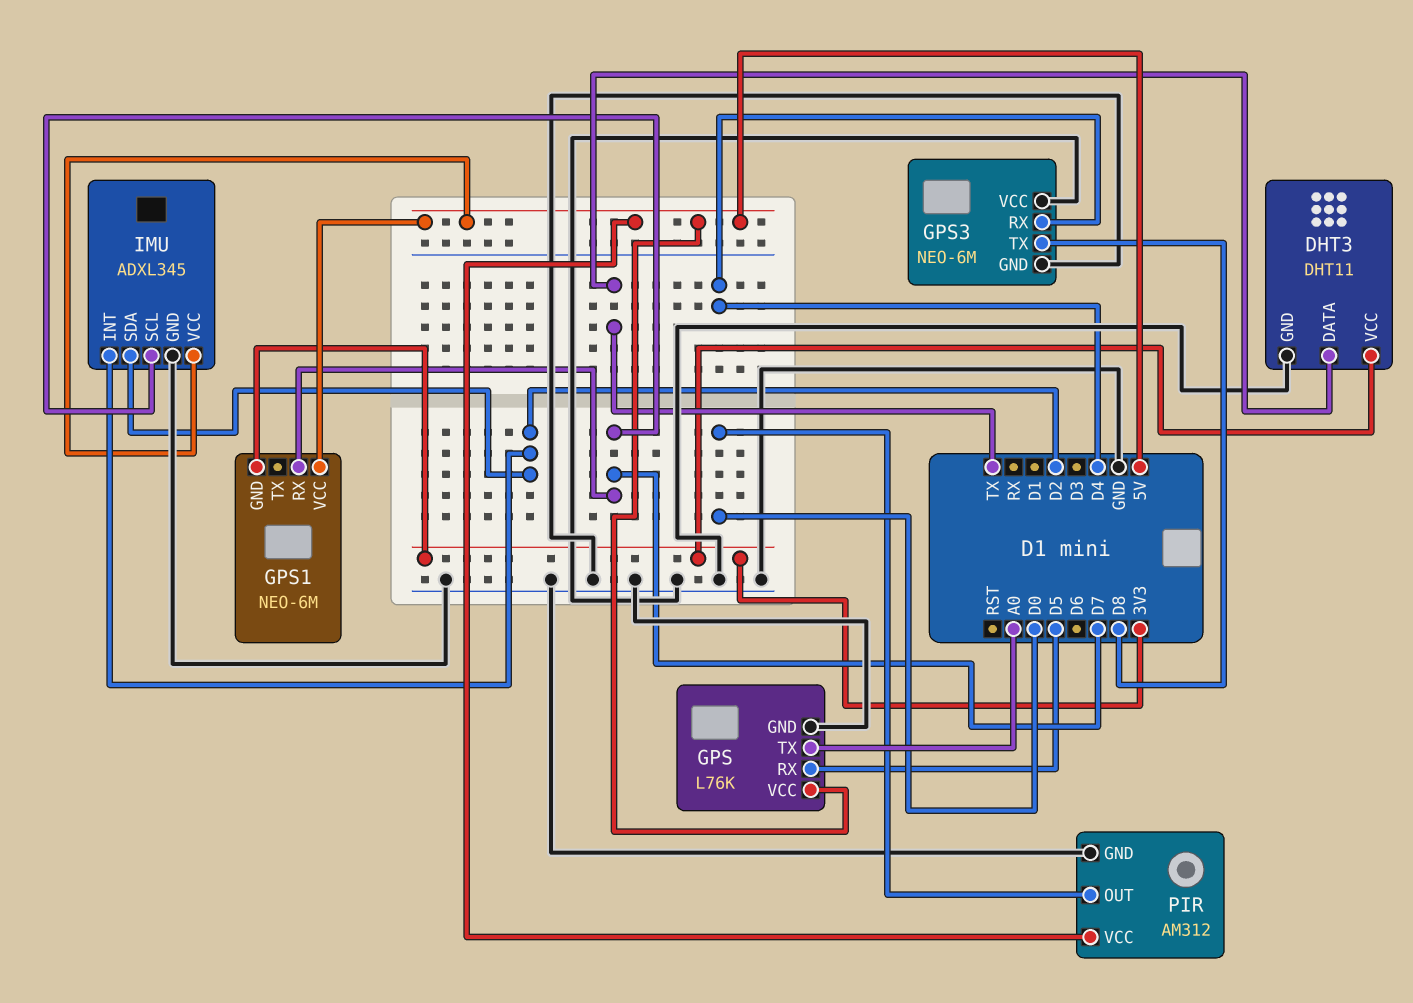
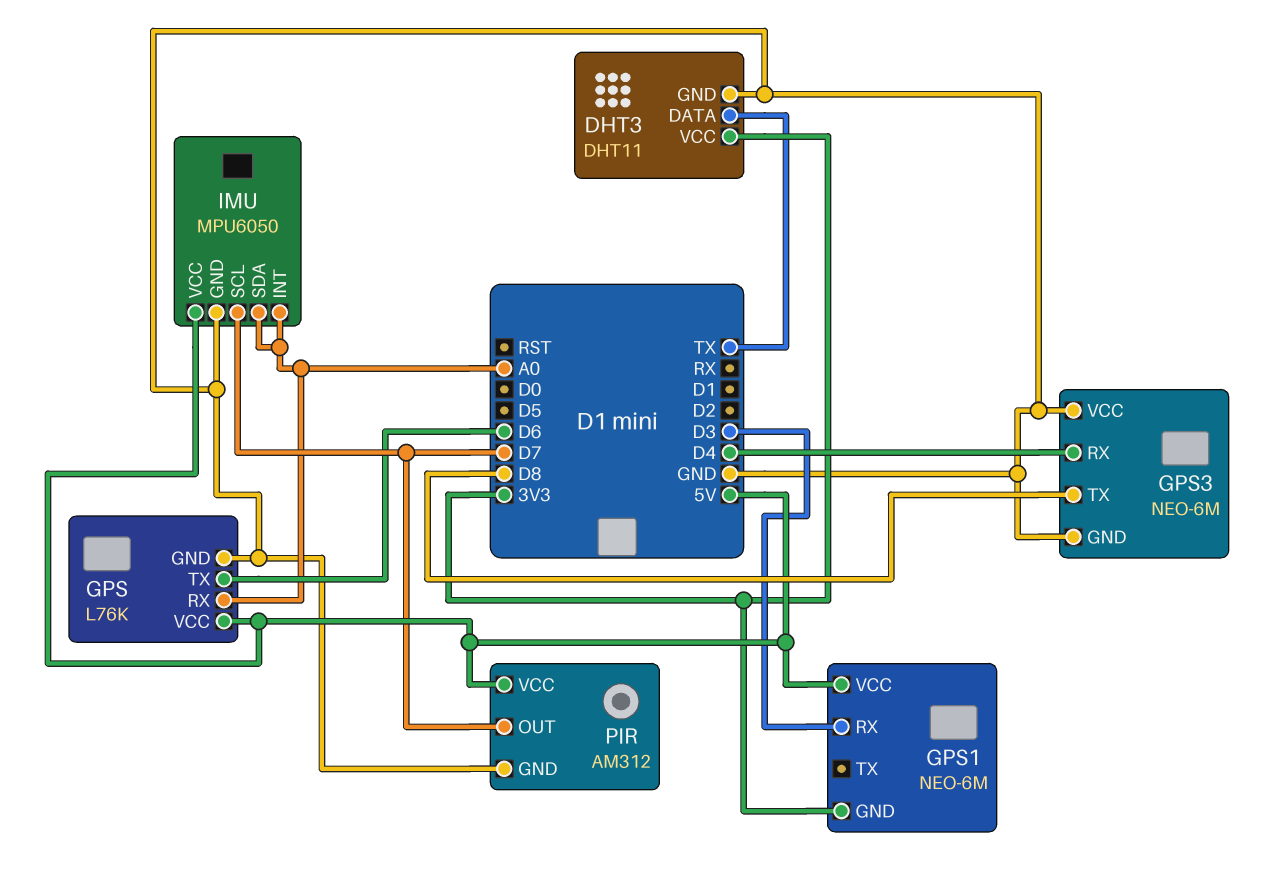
GPS pin RX: D5 -> A0
GPS pin TX: A0 -> D6
GPS1 pin RX: D7 -> D3
IMU: ADXL345 -> MPU6050
IMU pin INT: D2 -> A0
IMU pin SDA: D2 -> A0
PIR pin OUT: D0 -> D7

